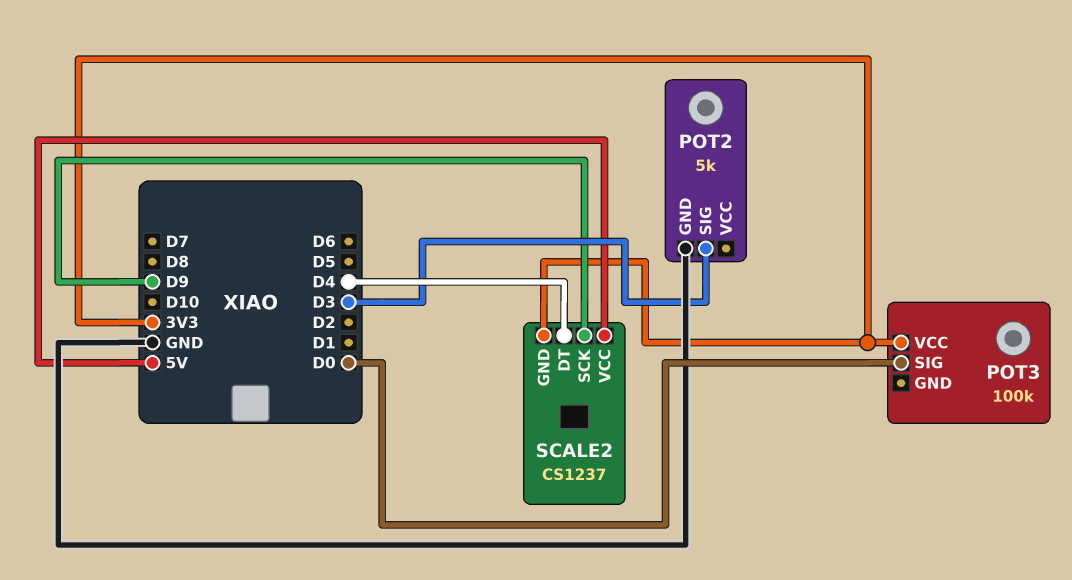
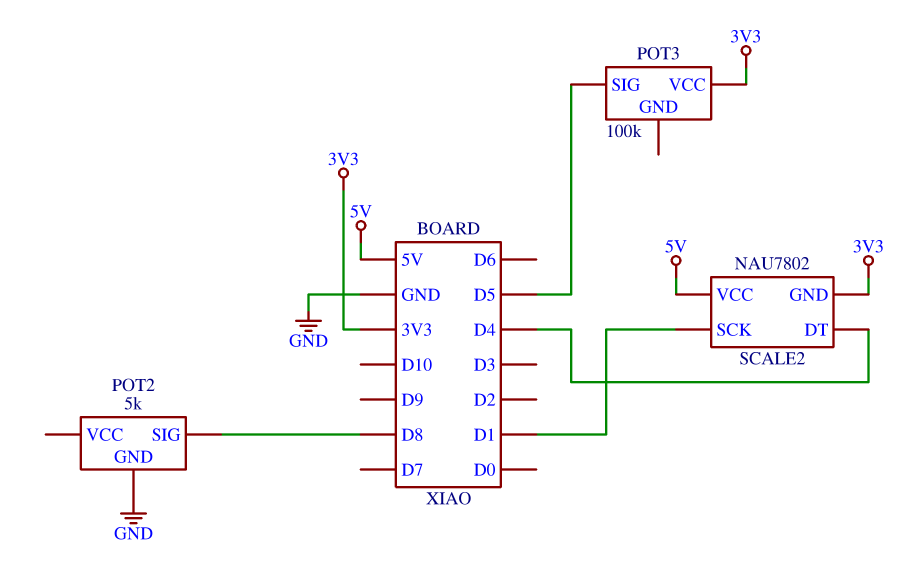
POT2 pin SIG: D3 -> D8
POT3 pin SIG: D0 -> D5
SCALE2: CS1237 -> NAU7802
SCALE2 pin SCK: D9 -> D1

